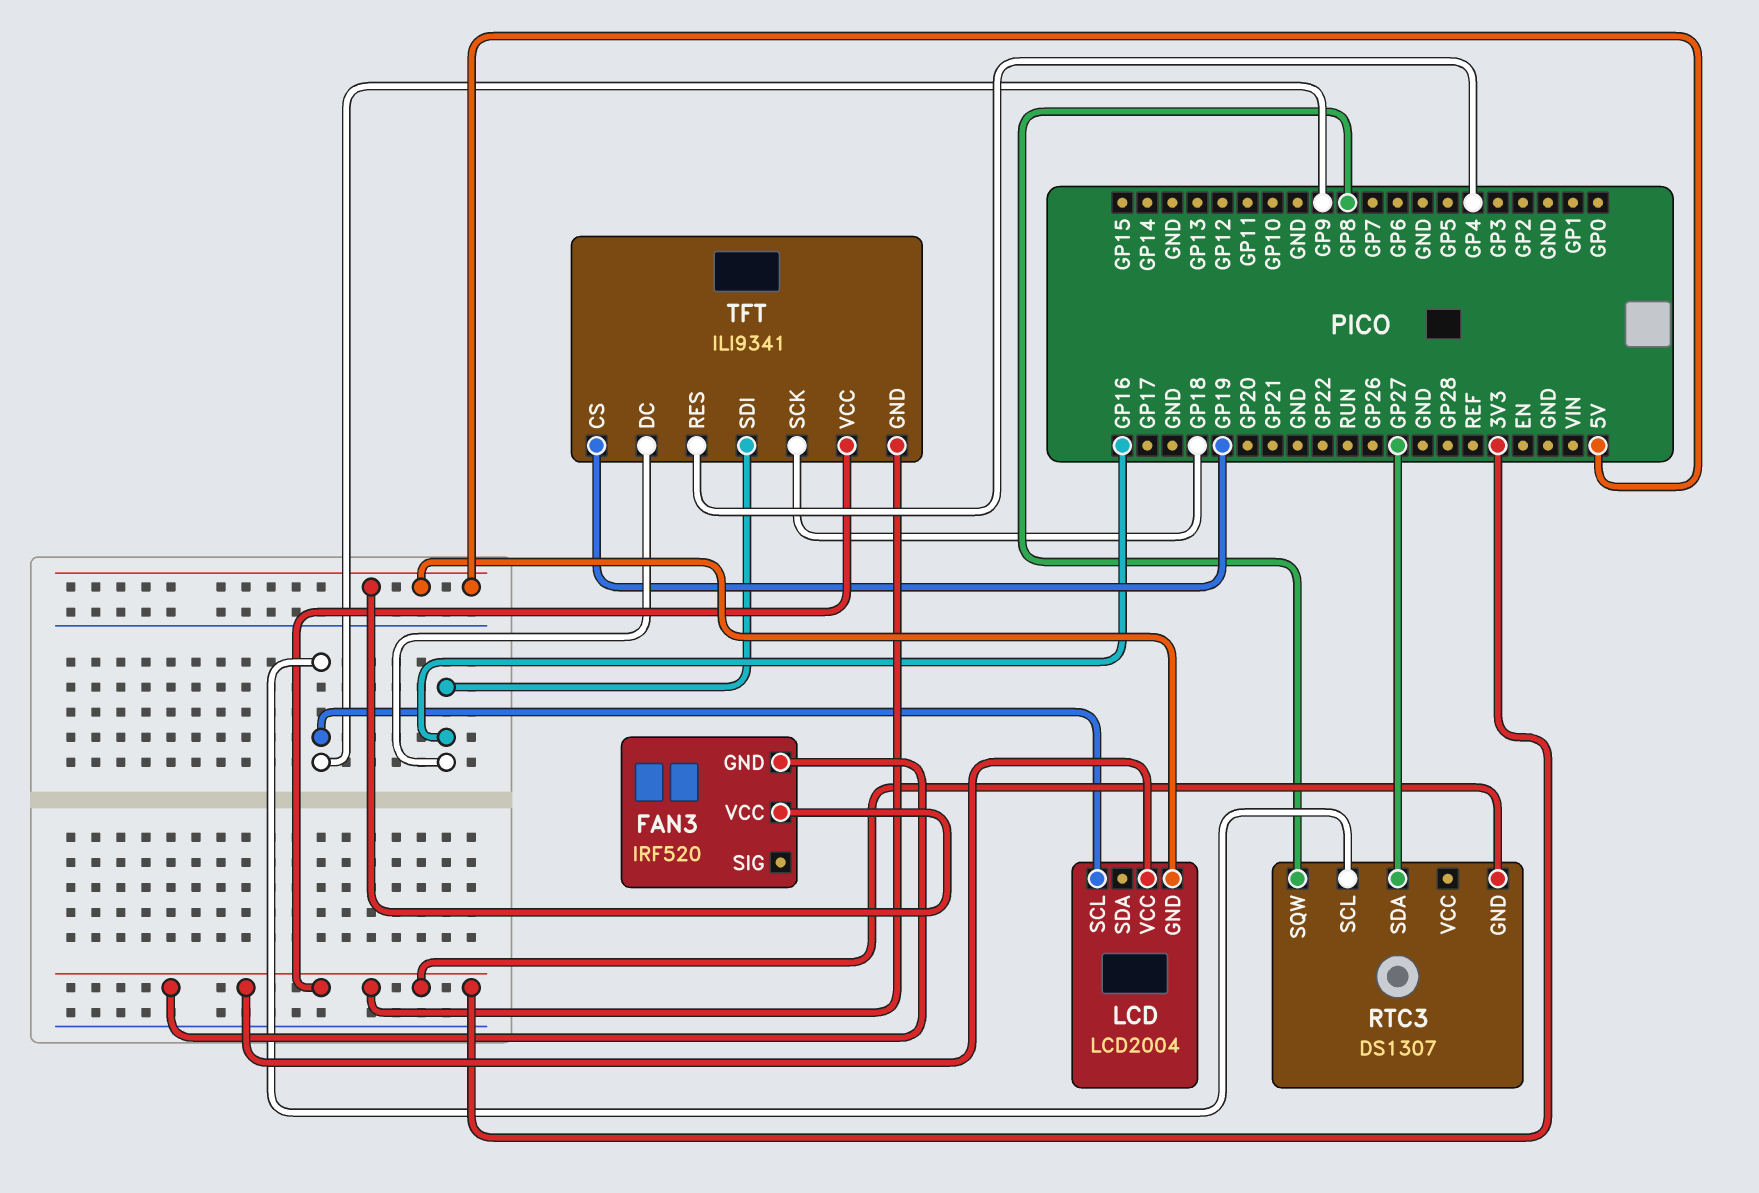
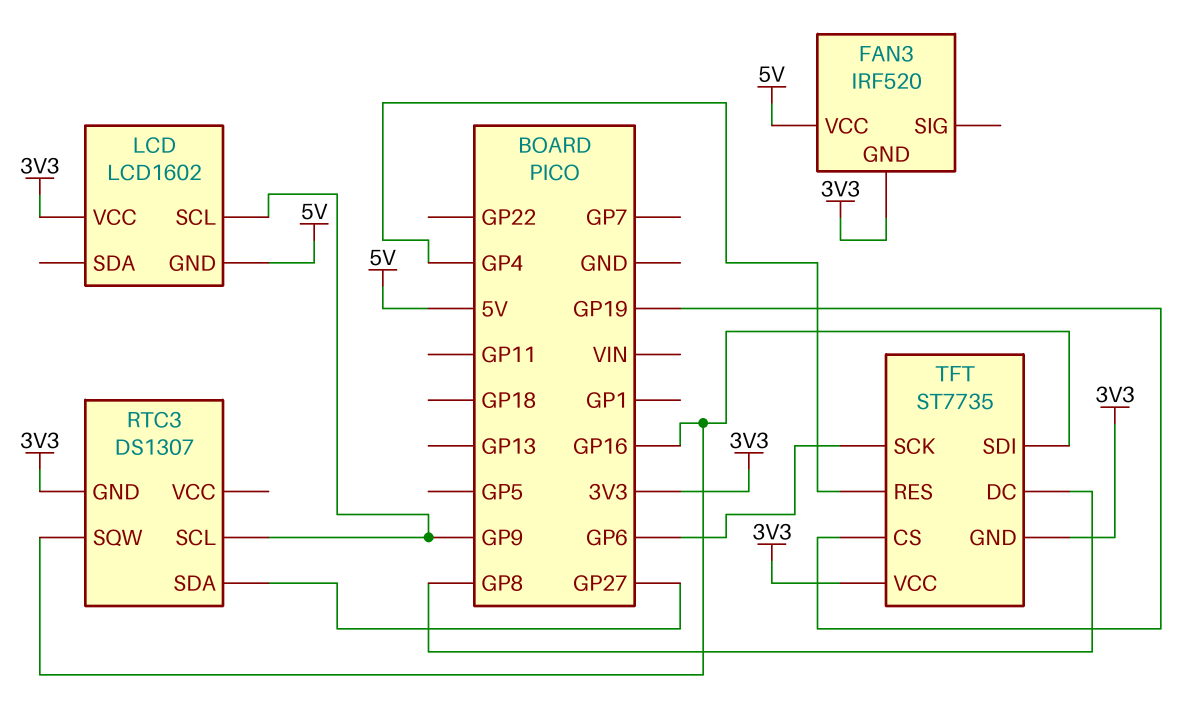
LCD: LCD2004 -> LCD1602
RTC3 pin SQW: GP8 -> GP16
TFT: ILI9341 -> ST7735
TFT pin DC: GP16 -> GP8
TFT pin SCK: GP18 -> GP6

